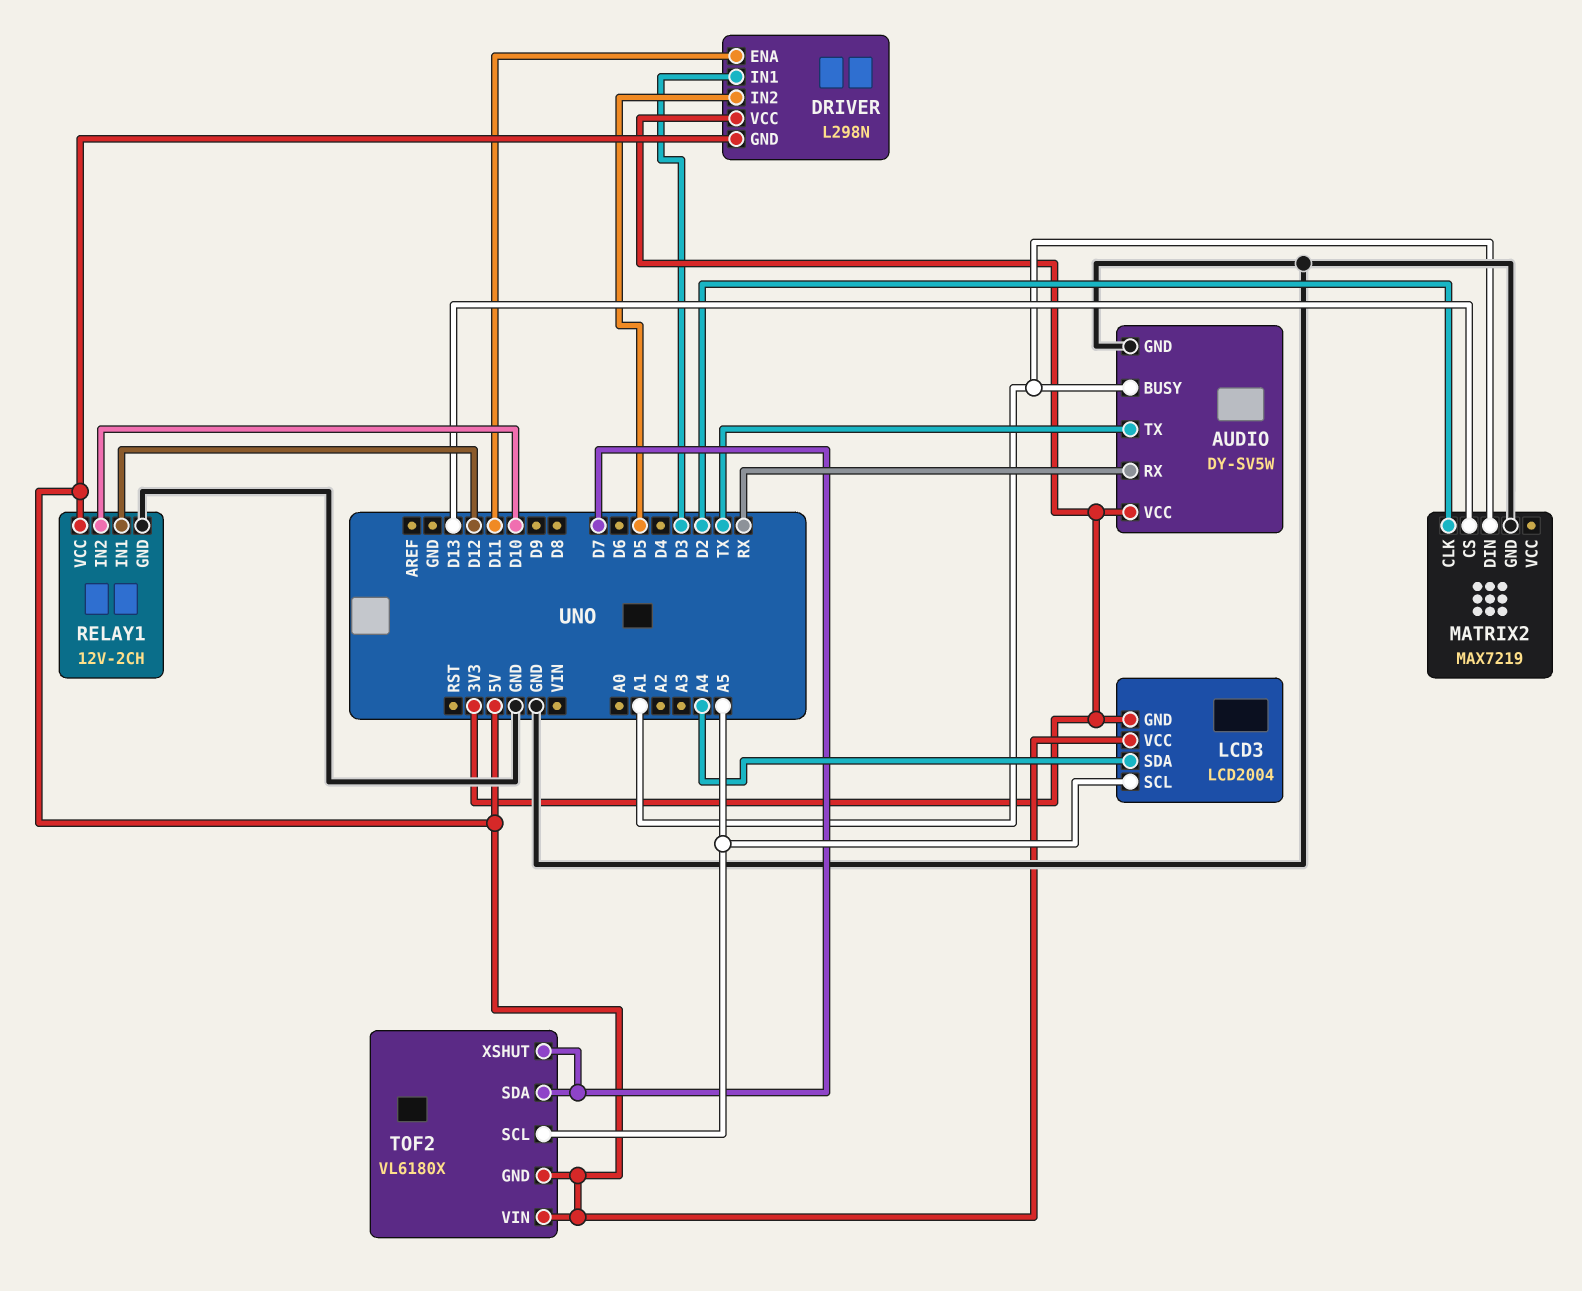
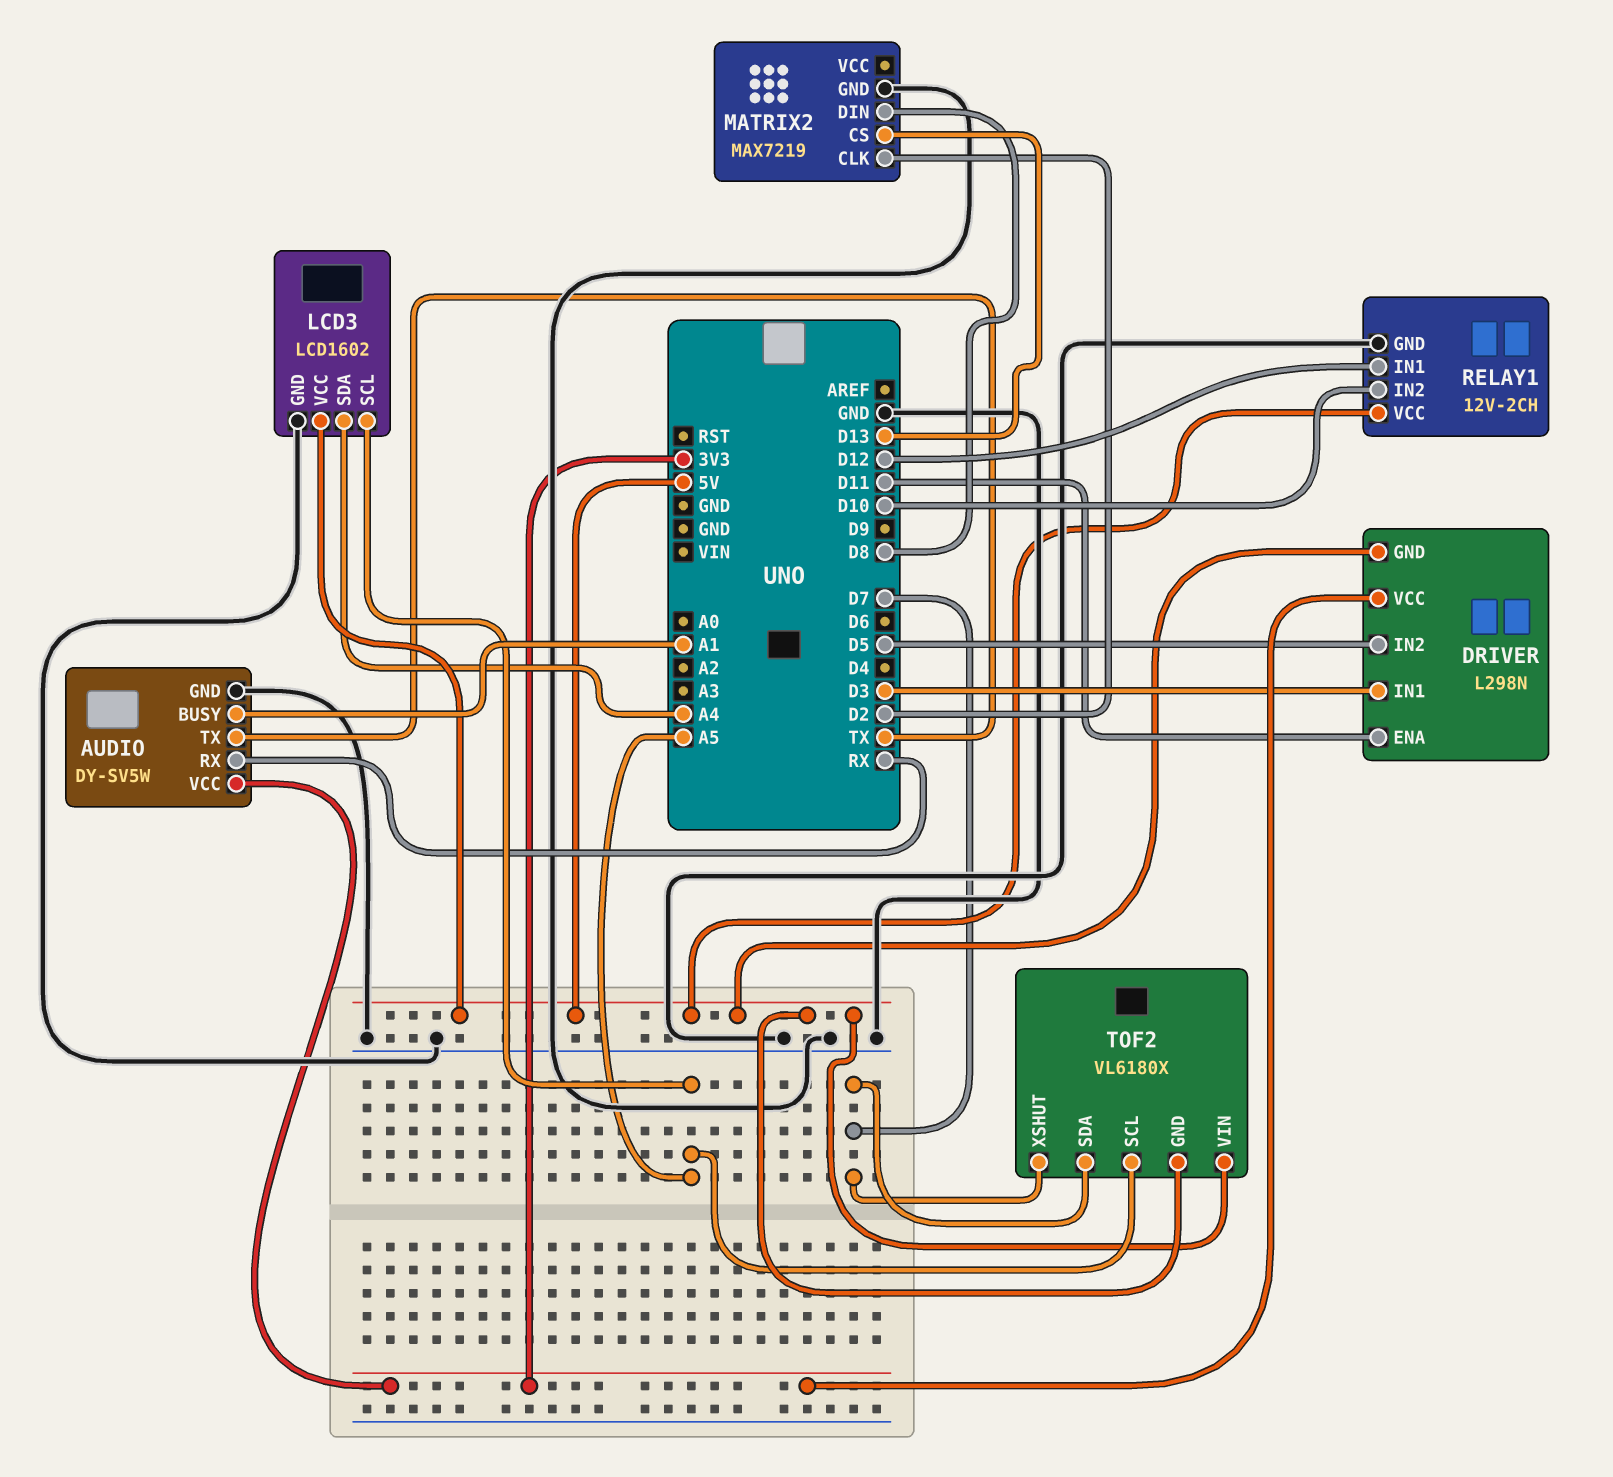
LCD3: LCD2004 -> LCD1602
LCD3 pin GND: 3V3 -> GND
MATRIX2 pin DIN: A1 -> D8

